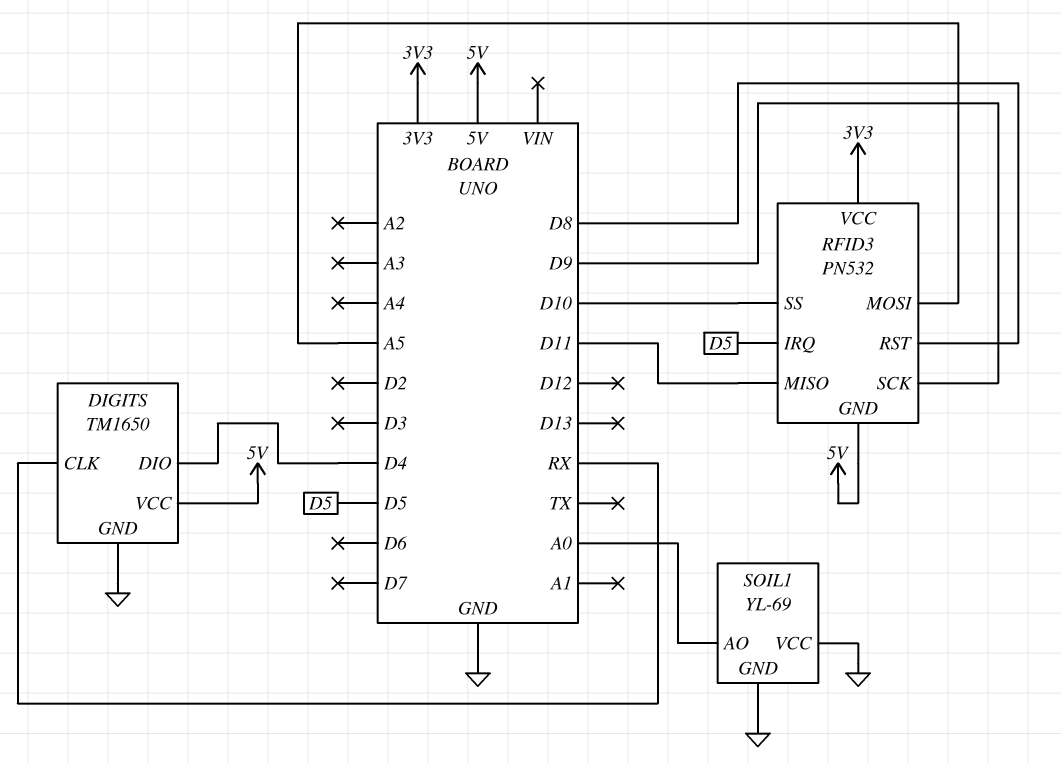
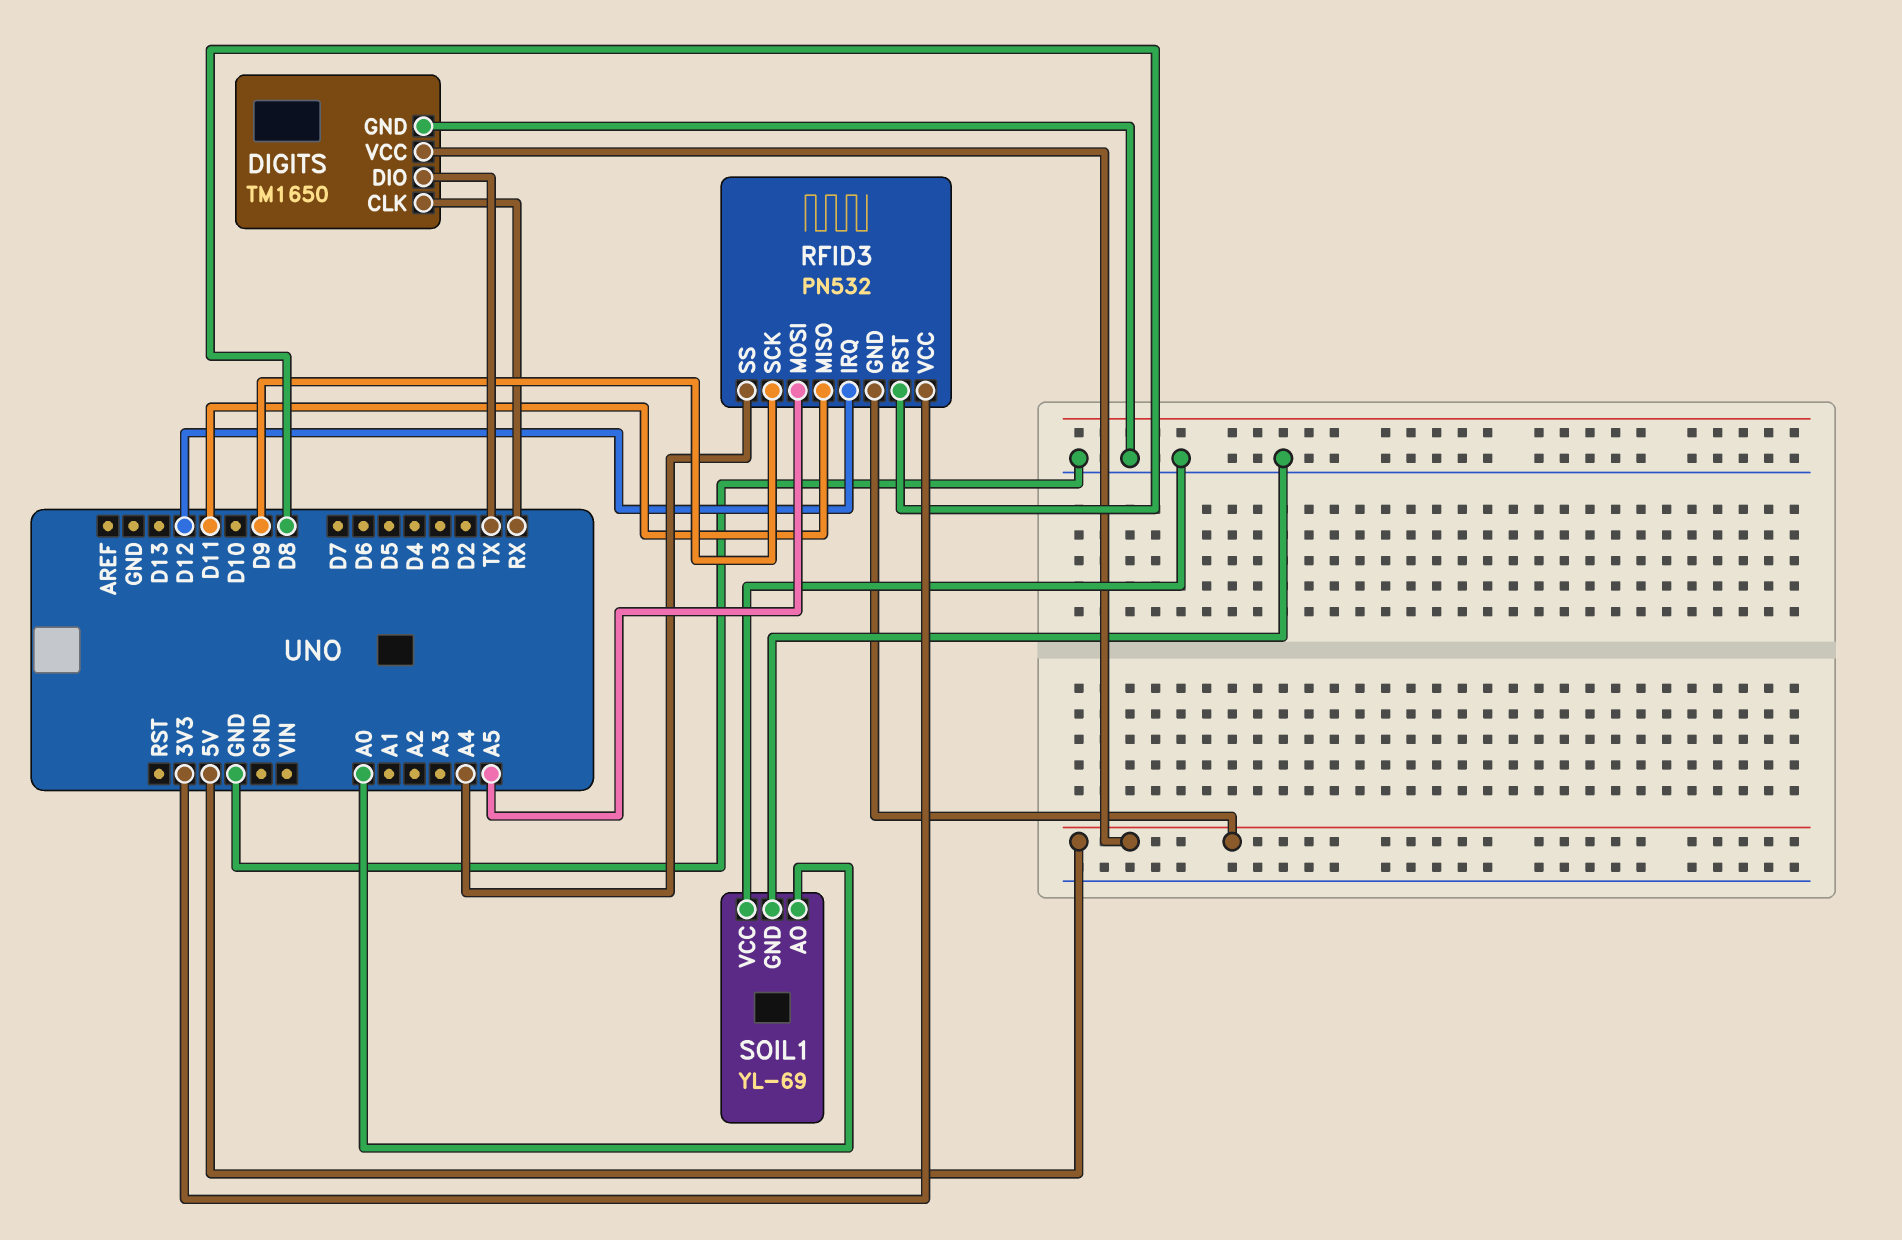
DIGITS pin DIO: D4 -> TX
RFID3 pin IRQ: D5 -> D12
RFID3 pin SS: D10 -> A4

